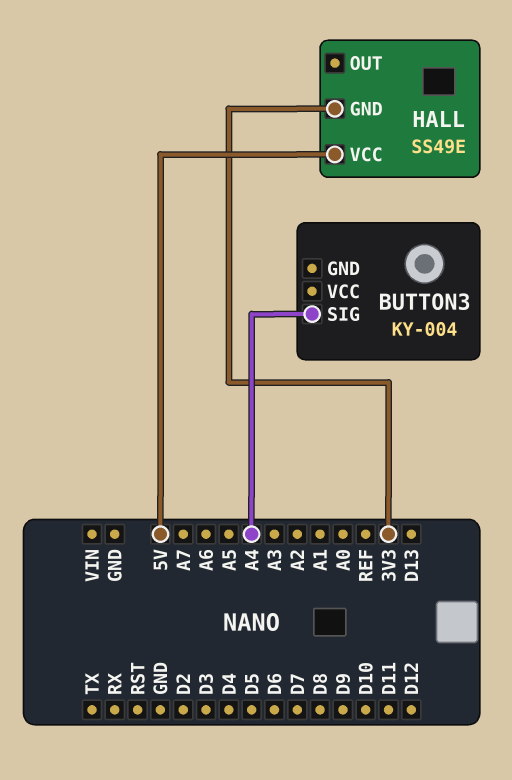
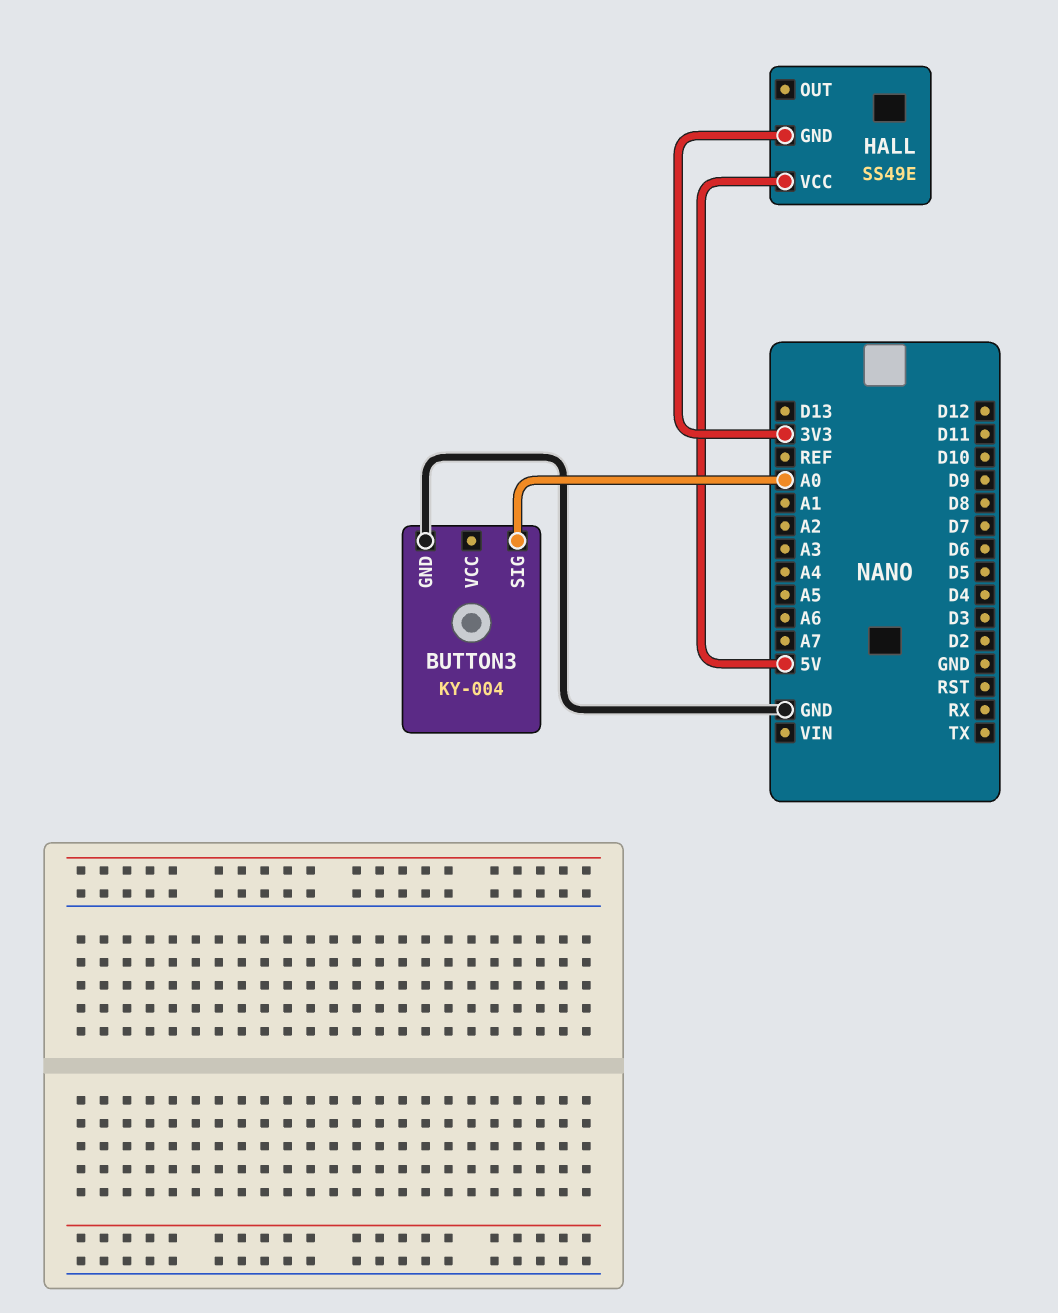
BUTTON3 pin GND: none -> GND
BUTTON3 pin SIG: A4 -> A0

